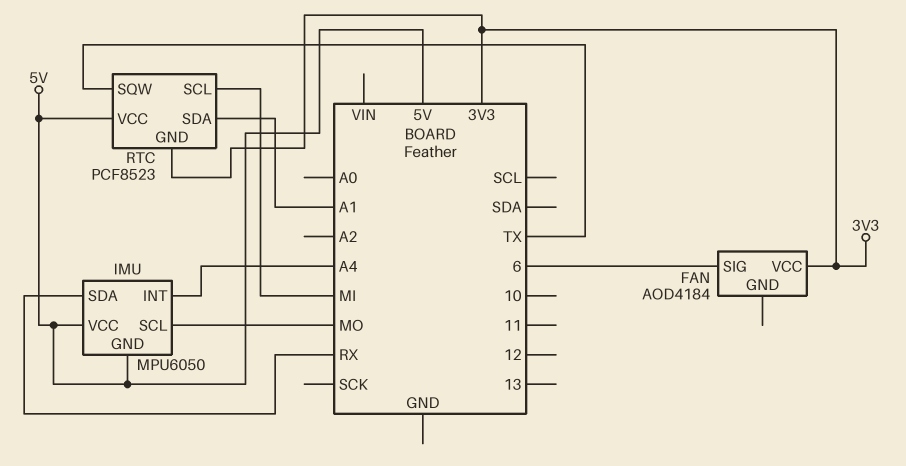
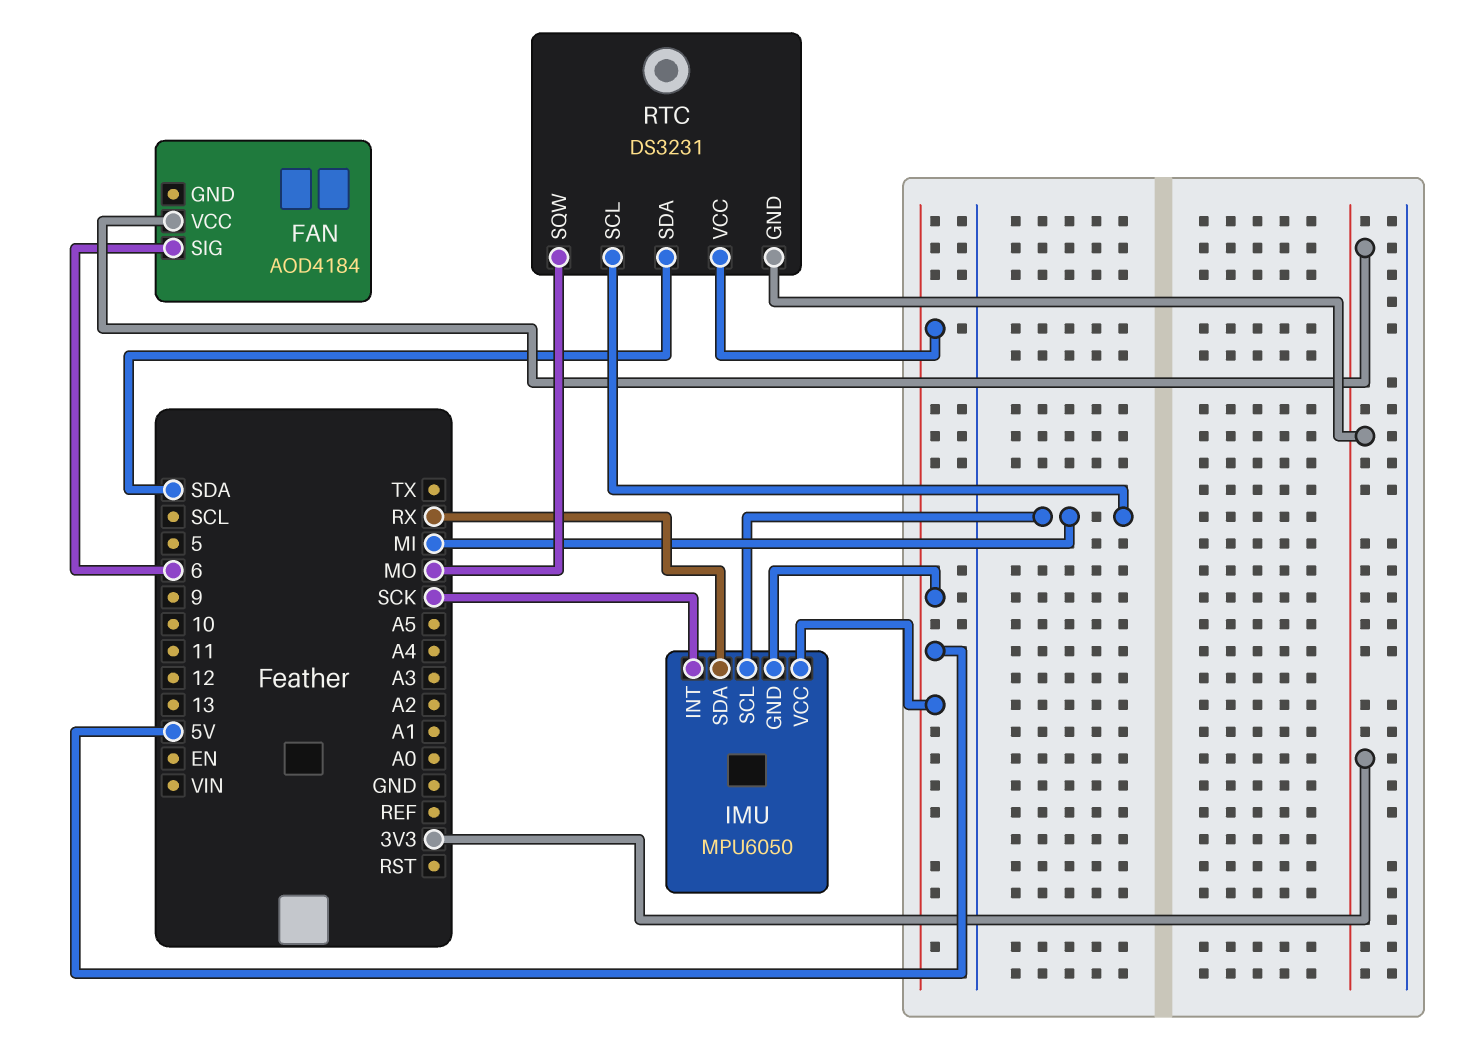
IMU pin INT: A4 -> SCK
IMU pin SCL: MO -> MI
RTC: PCF8523 -> DS3231
RTC pin SDA: A1 -> SDA
RTC pin SQW: TX -> MO

